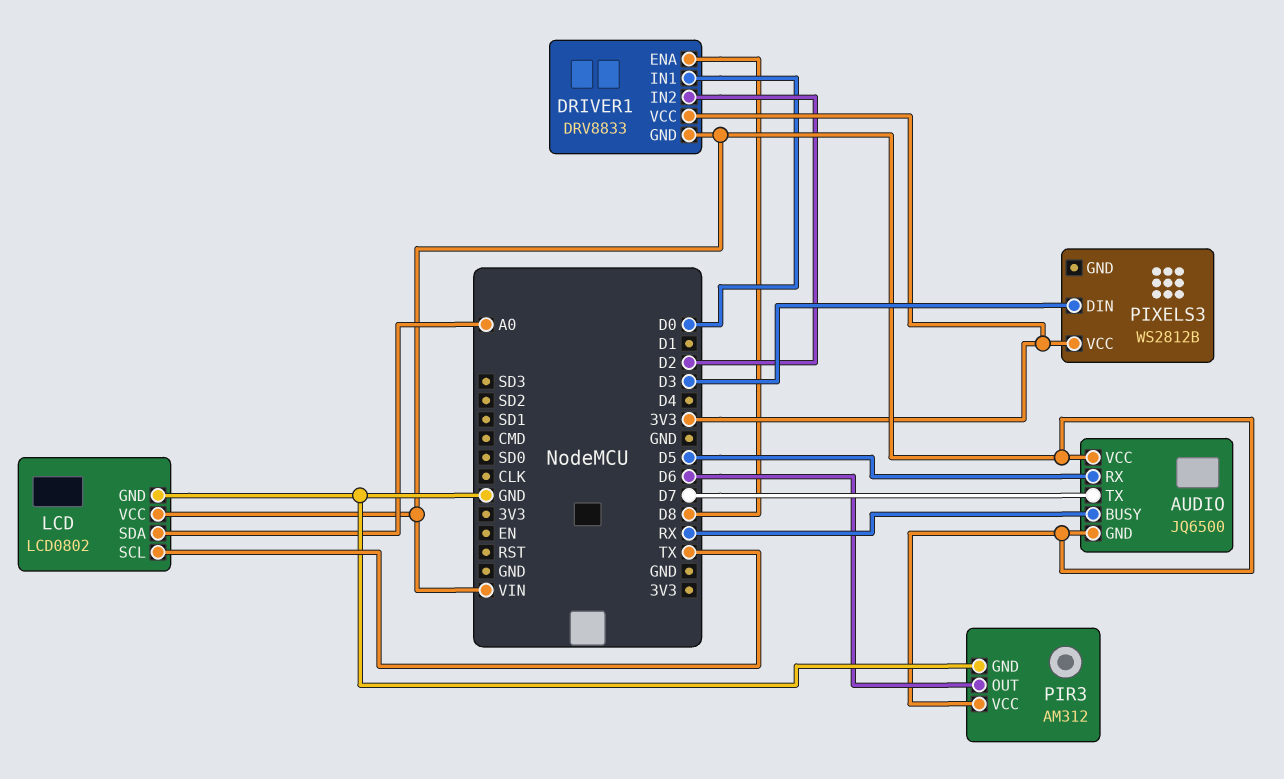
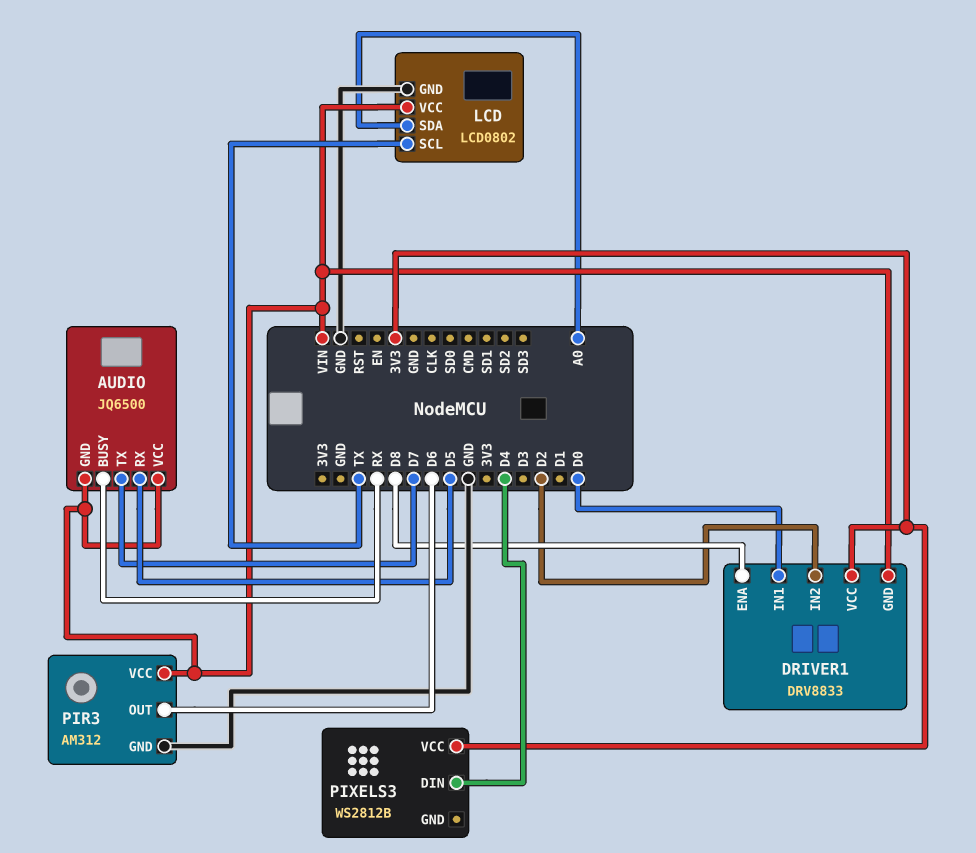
PIXELS3 pin DIN: D3 -> D4

